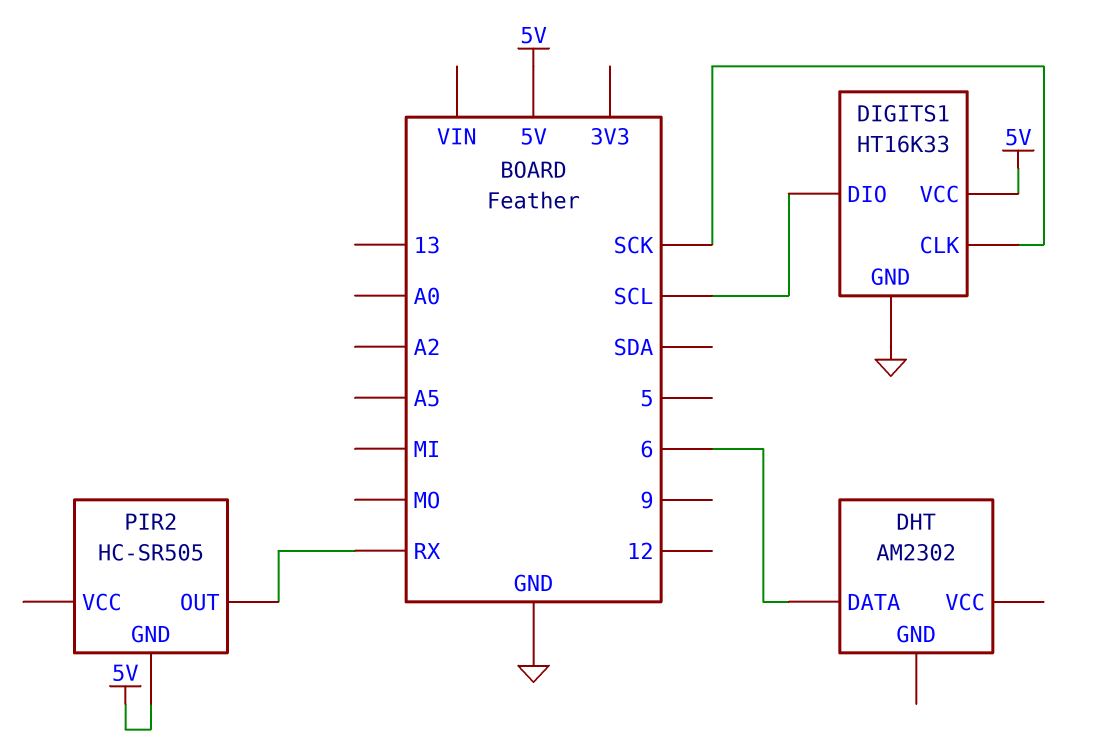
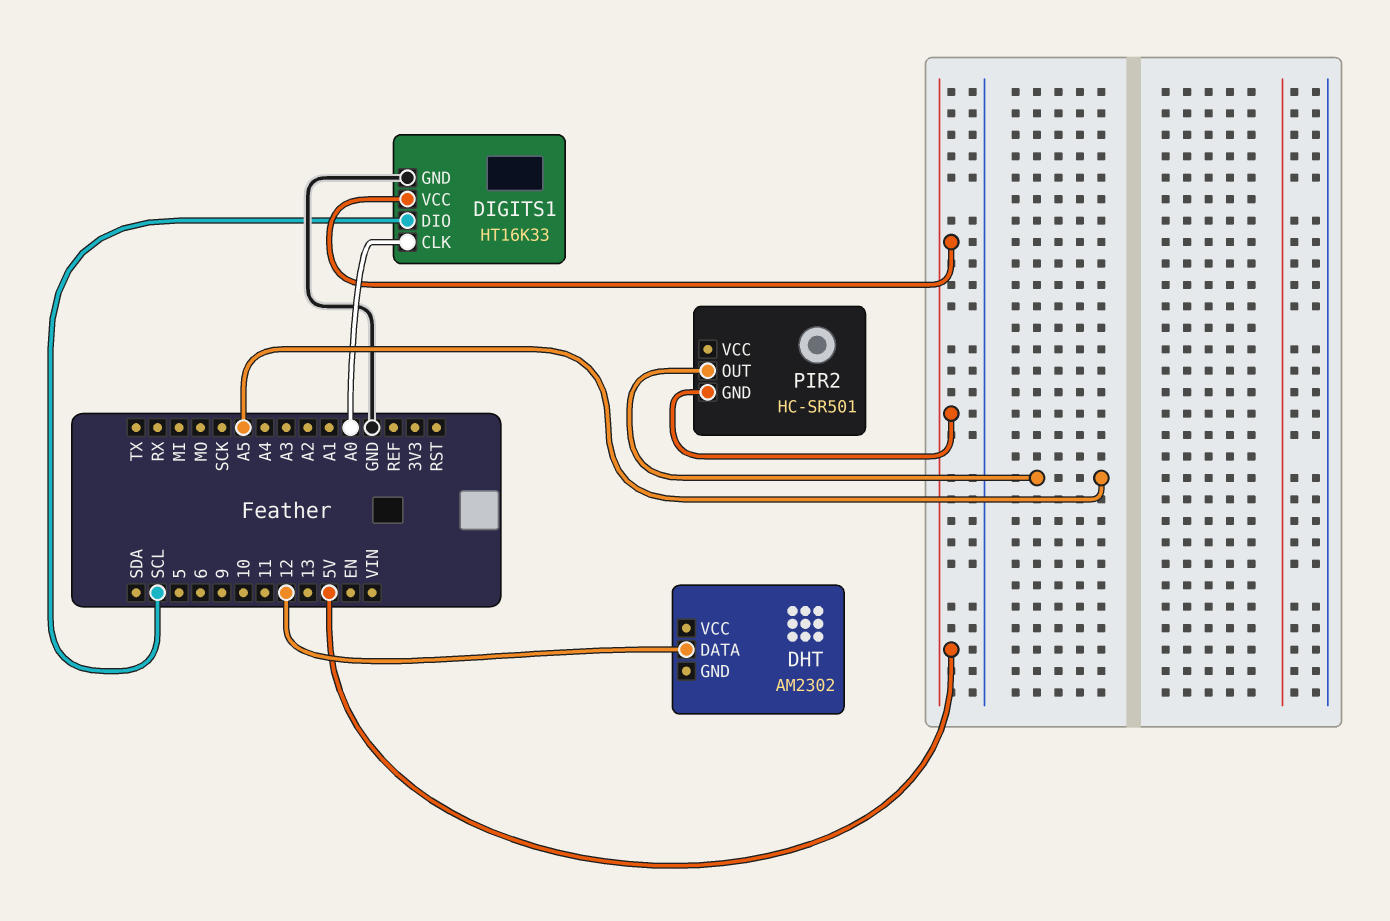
DHT pin DATA: 6 -> 12
DIGITS1 pin CLK: SCK -> A0
PIR2: HC-SR505 -> HC-SR501
PIR2 pin OUT: RX -> A5

